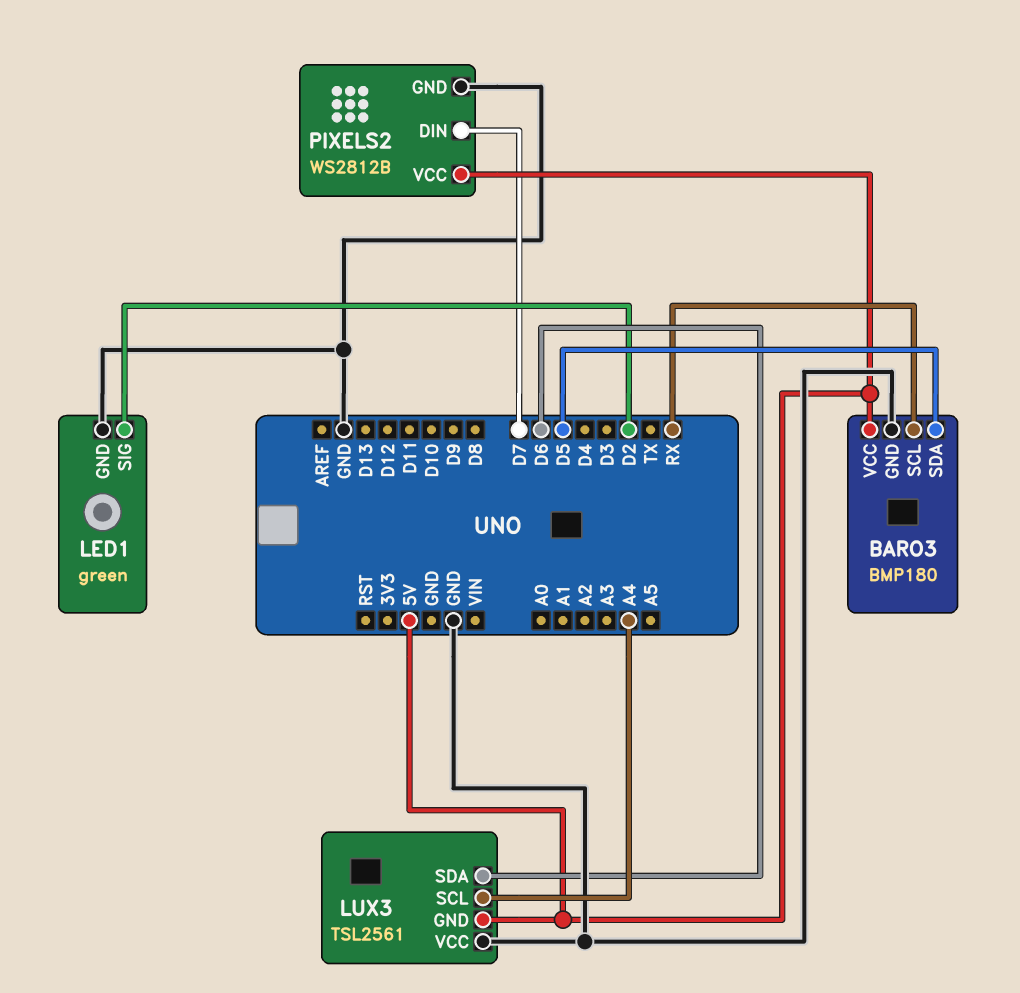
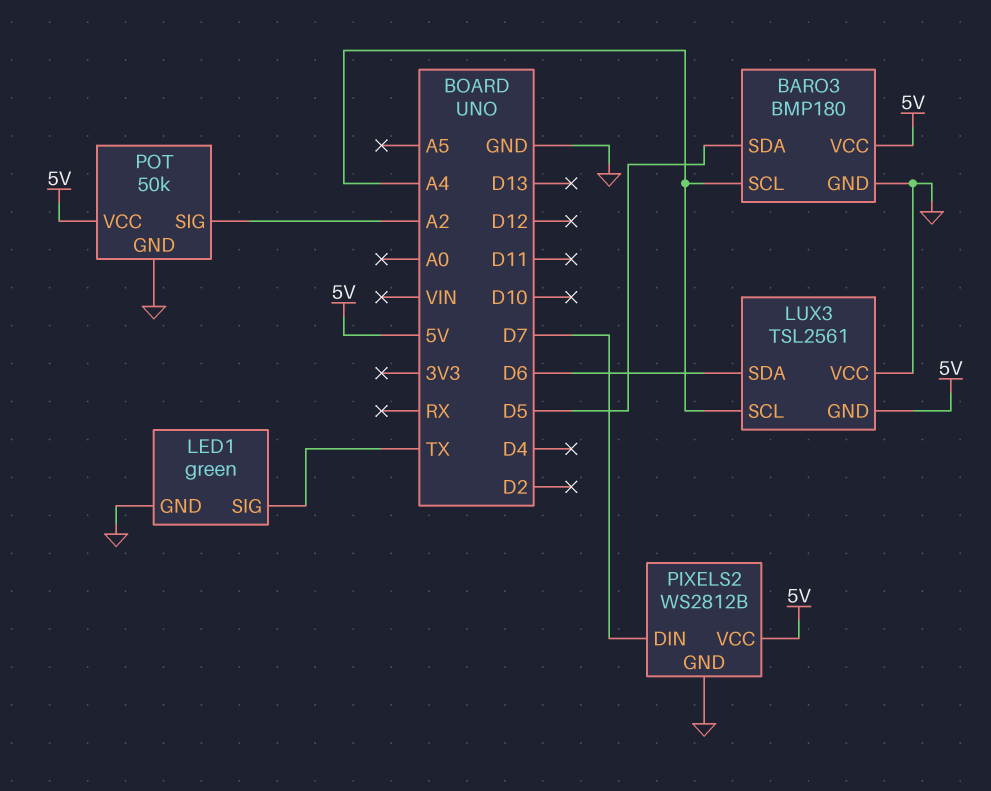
BARO3 pin SCL: RX -> A4
LED1 pin SIG: D2 -> TX
POT: none -> 50k
POT pin GND: none -> GND
POT pin SIG: none -> A2
POT pin VCC: none -> 5V

